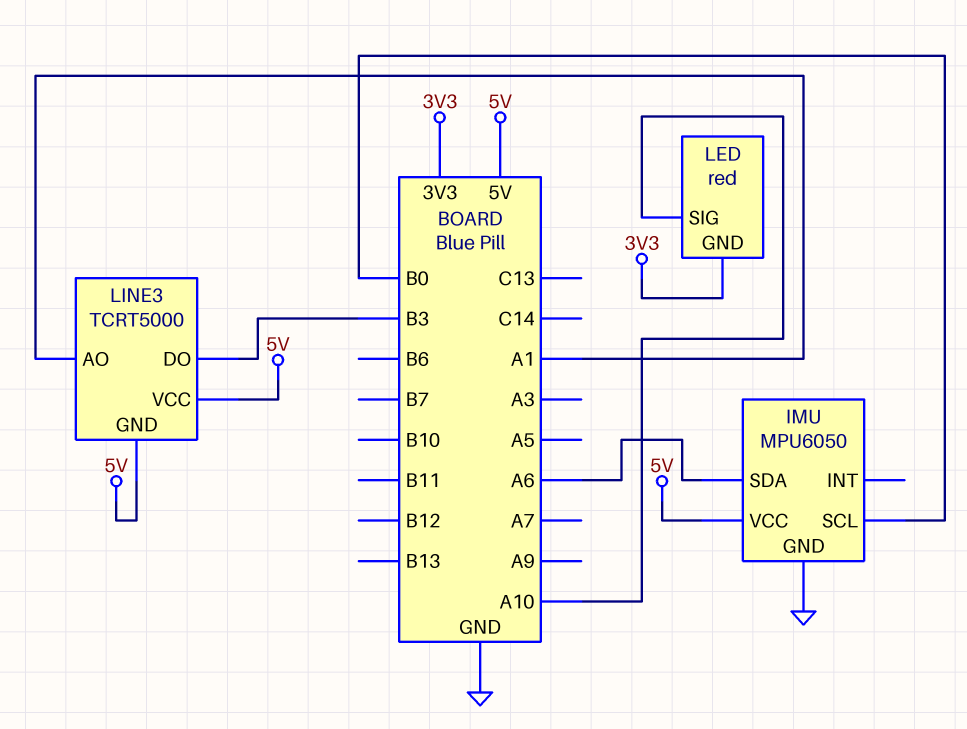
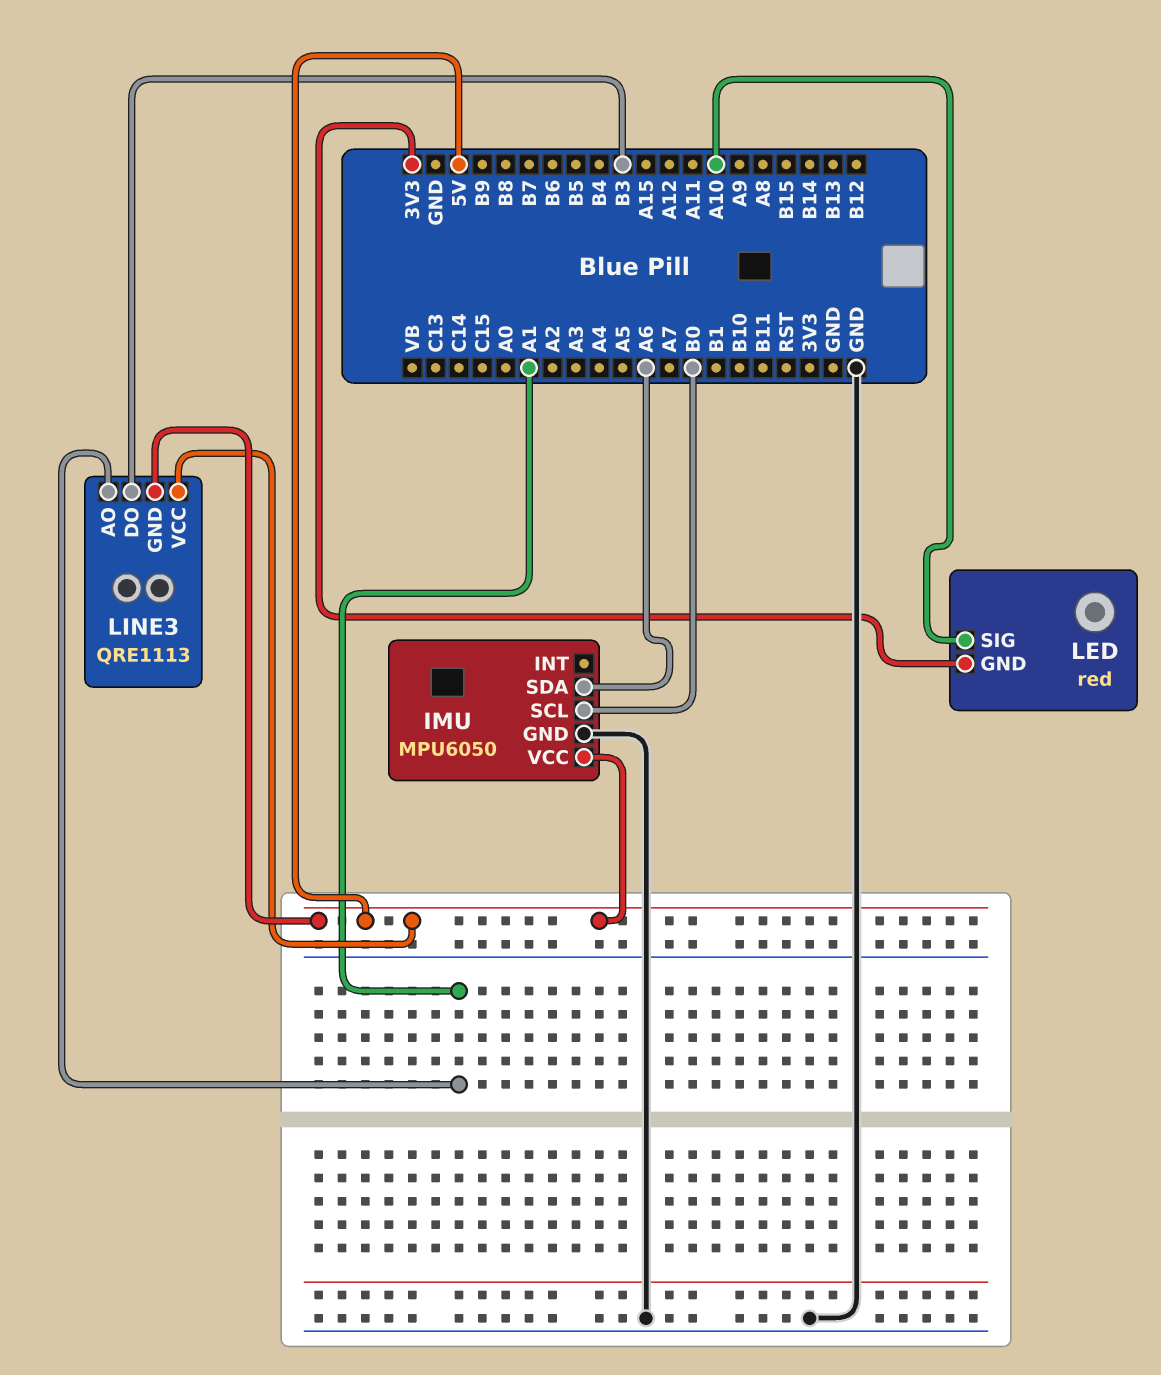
LINE3: TCRT5000 -> QRE1113

